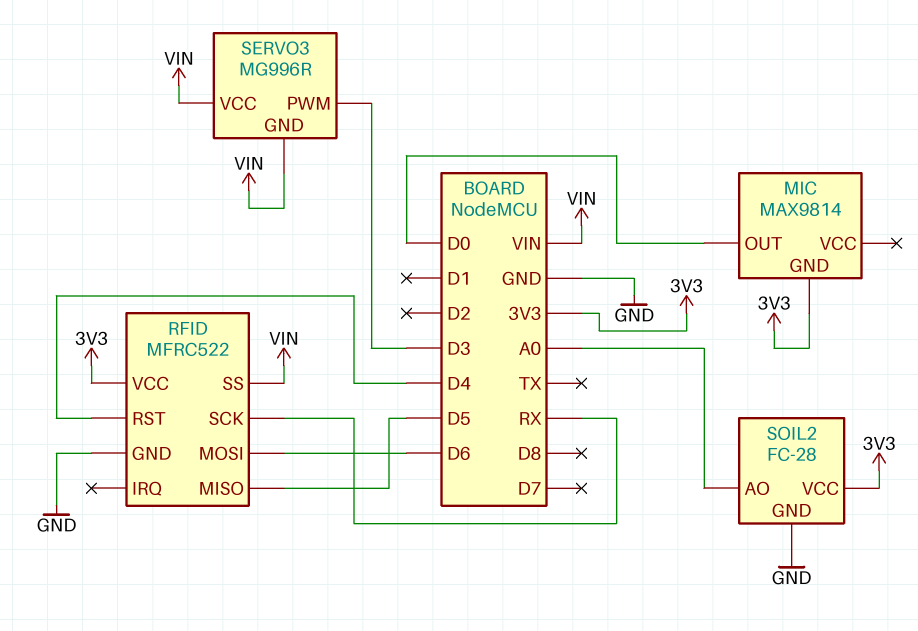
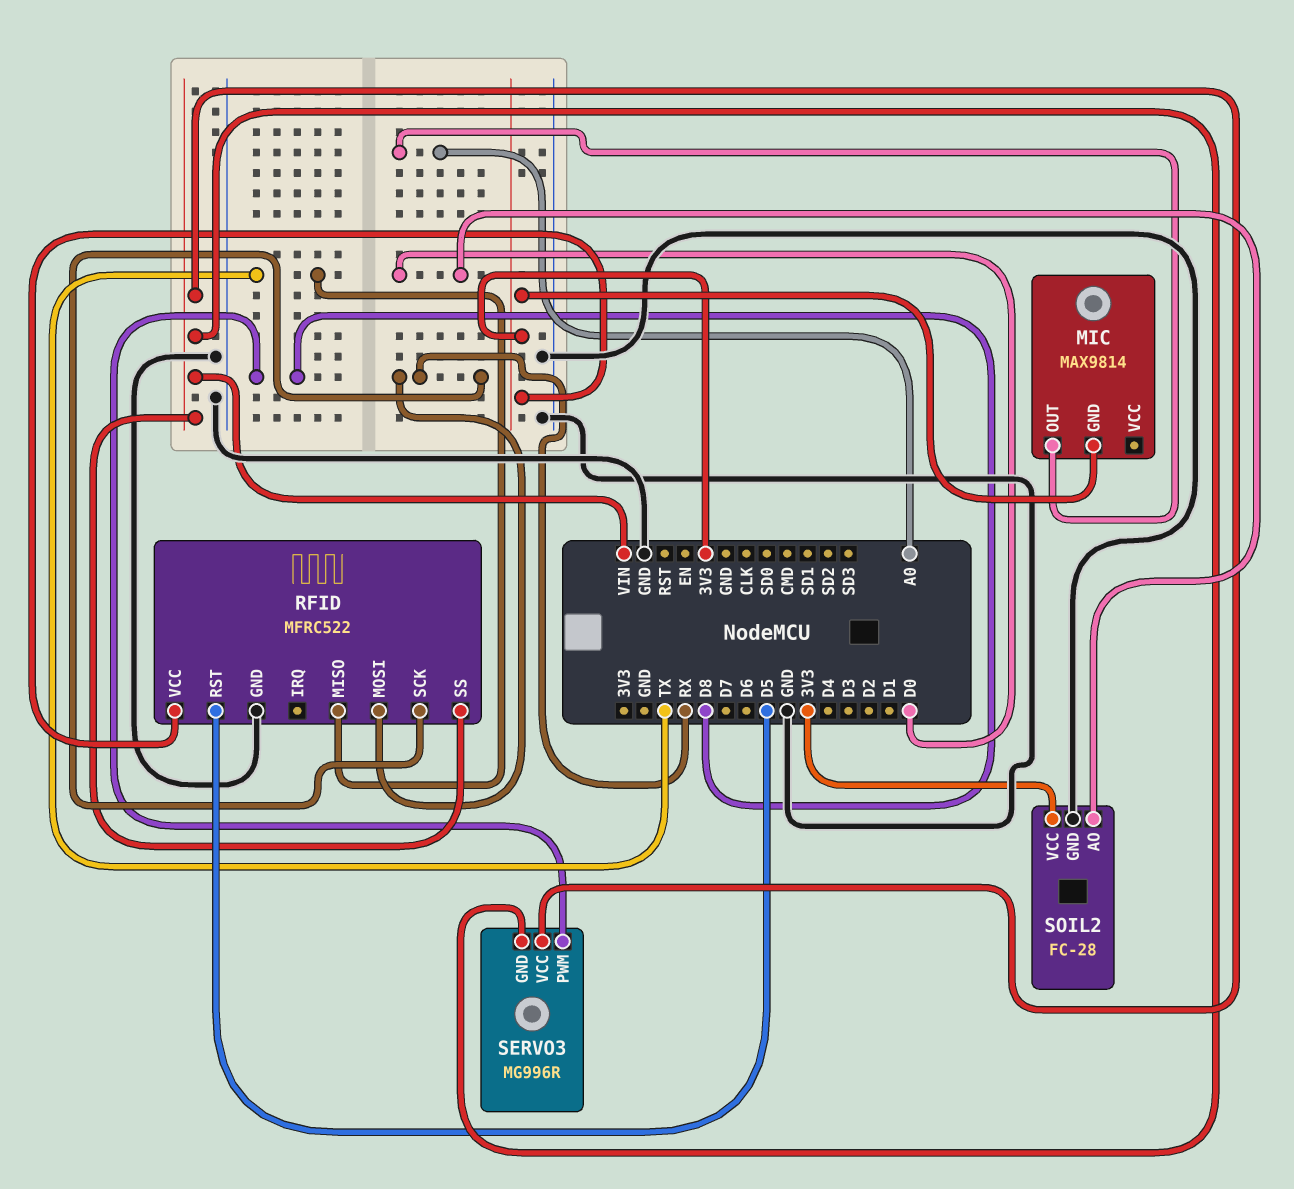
MIC pin OUT: D0 -> A0
RFID pin MISO: D5 -> TX
RFID pin MOSI: D6 -> RX
RFID pin RST: D4 -> D5
SERVO3 pin PWM: D3 -> D8
SOIL2 pin AO: A0 -> D0

